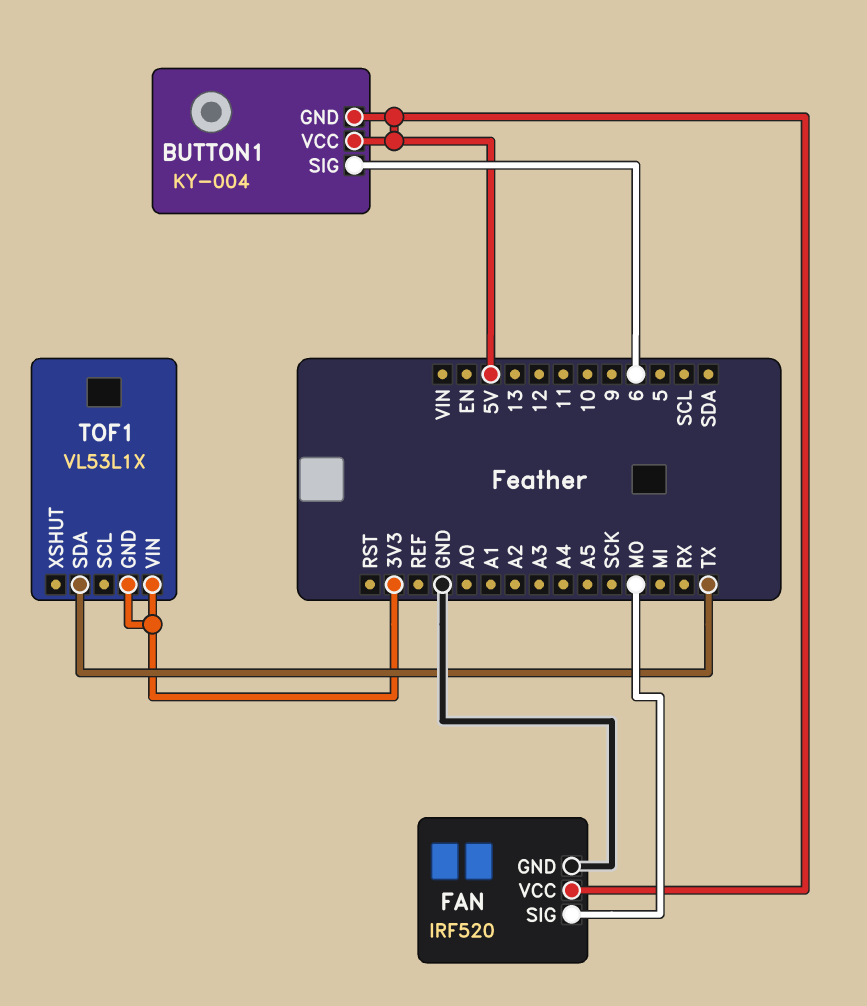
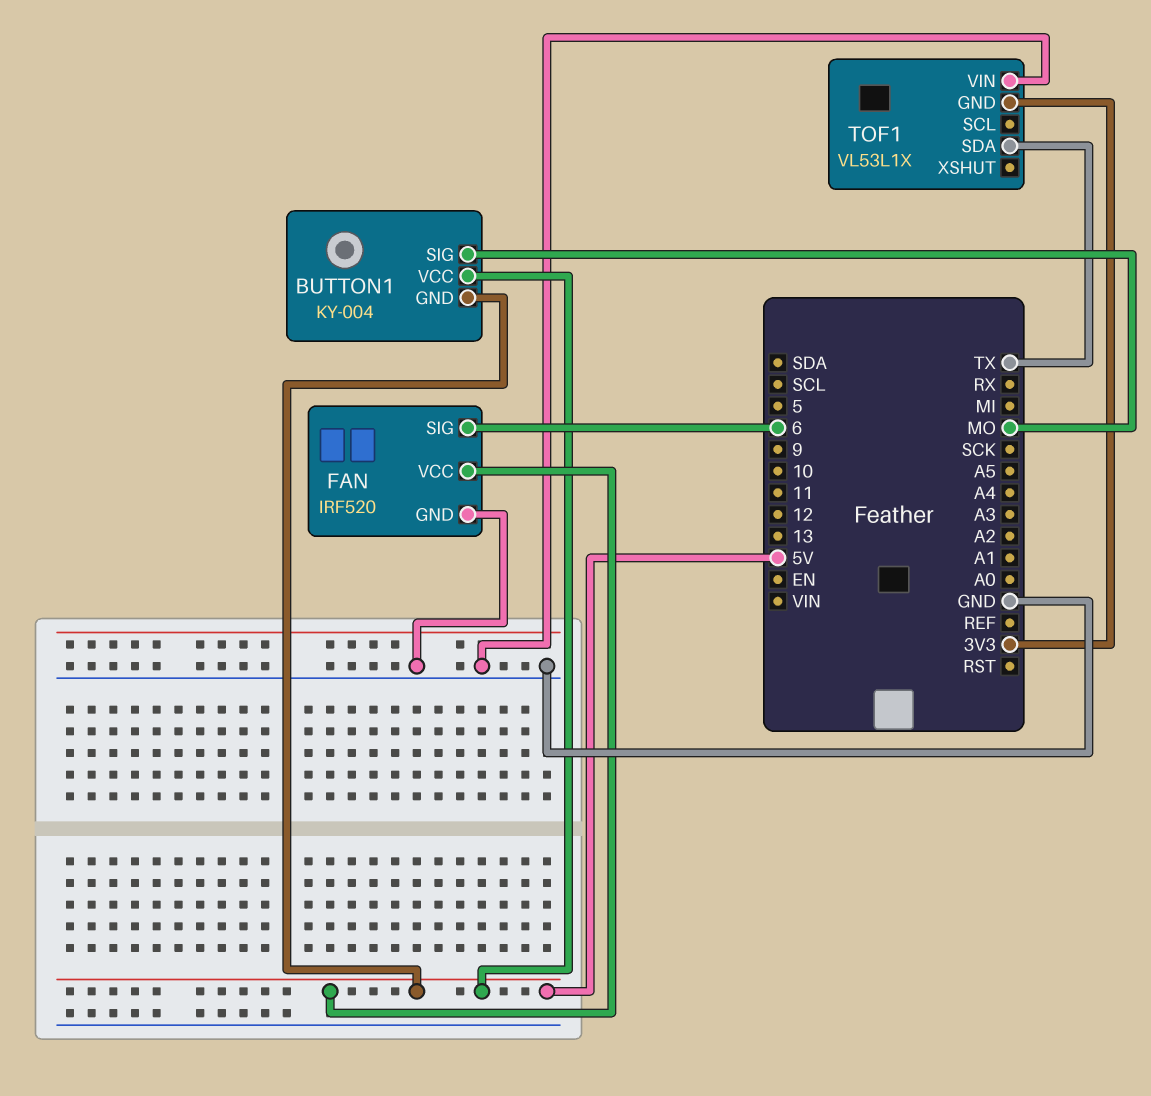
BUTTON1 pin SIG: 6 -> MO
FAN pin SIG: MO -> 6
TOF1 pin VIN: 3V3 -> GND

